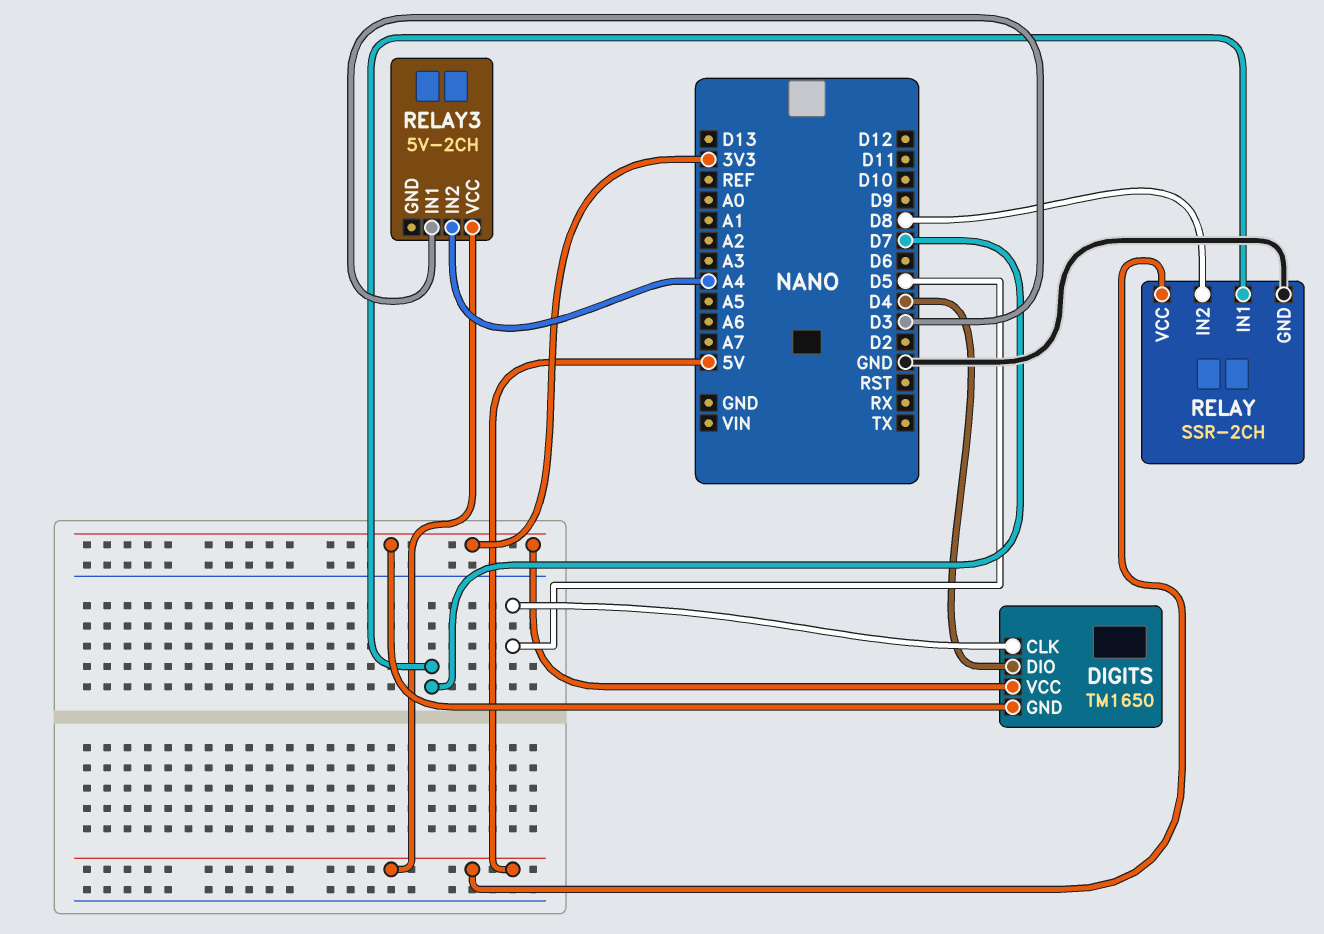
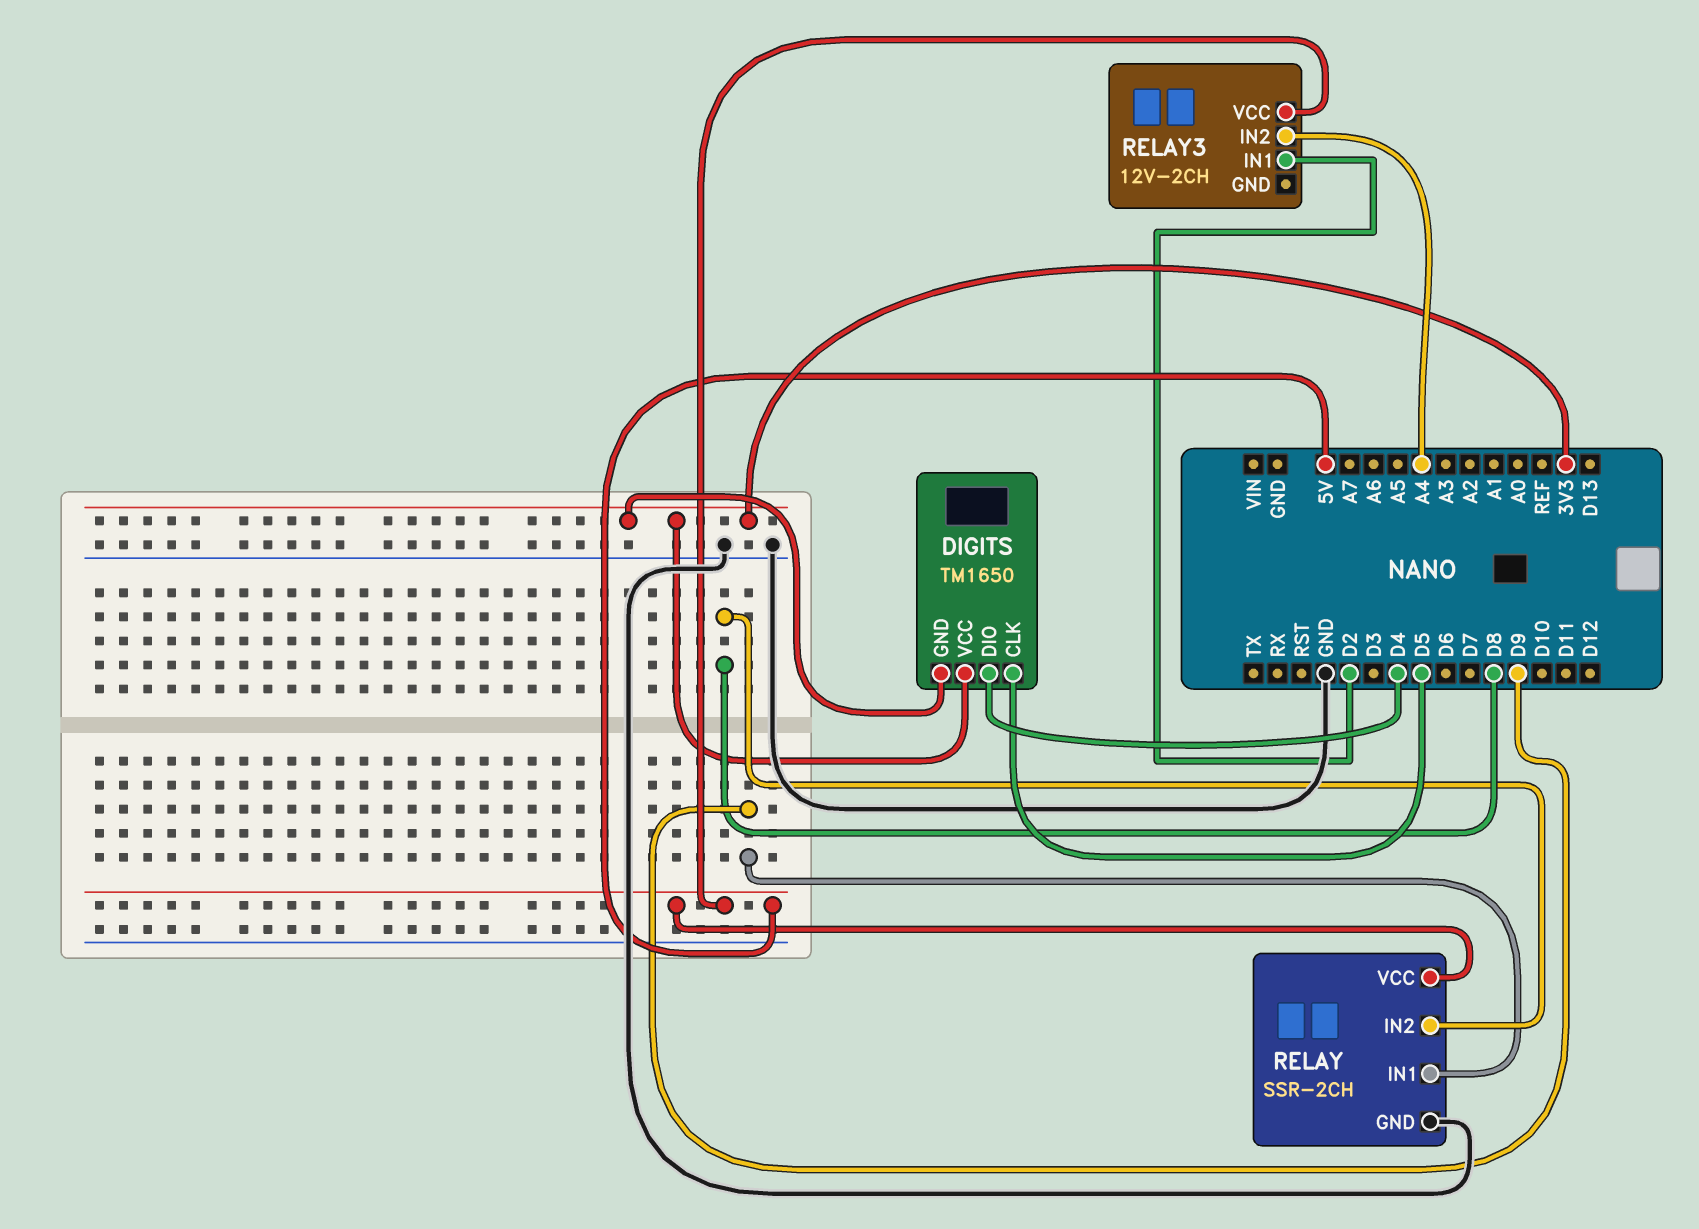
RELAY pin IN1: D7 -> D9
RELAY3: 5V-2CH -> 12V-2CH
RELAY3 pin IN1: D3 -> D2

